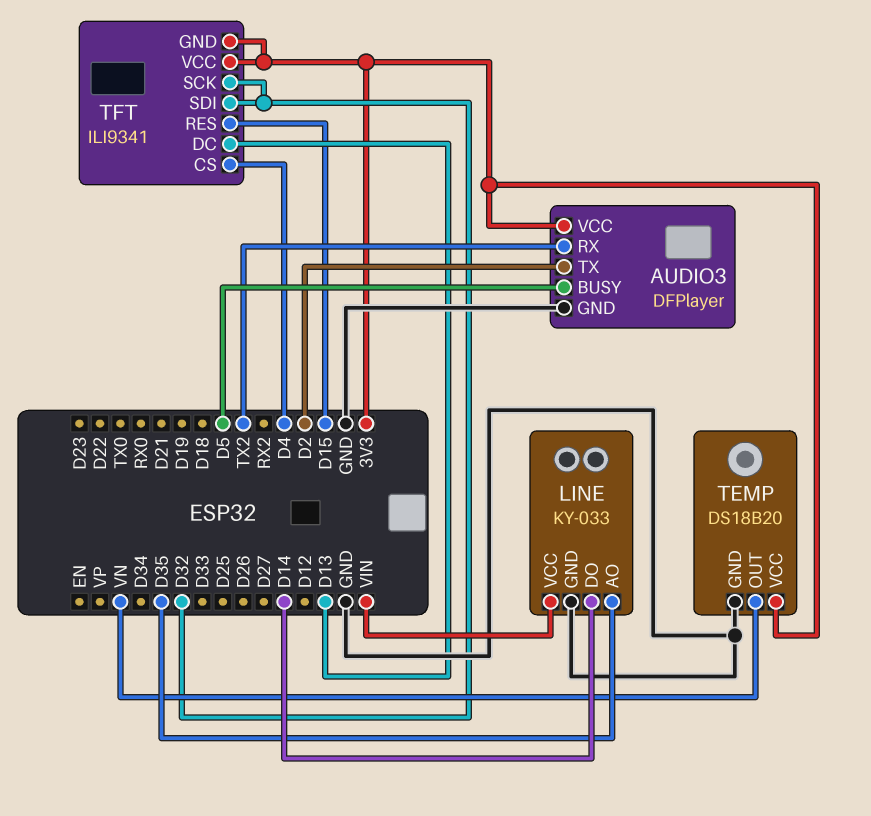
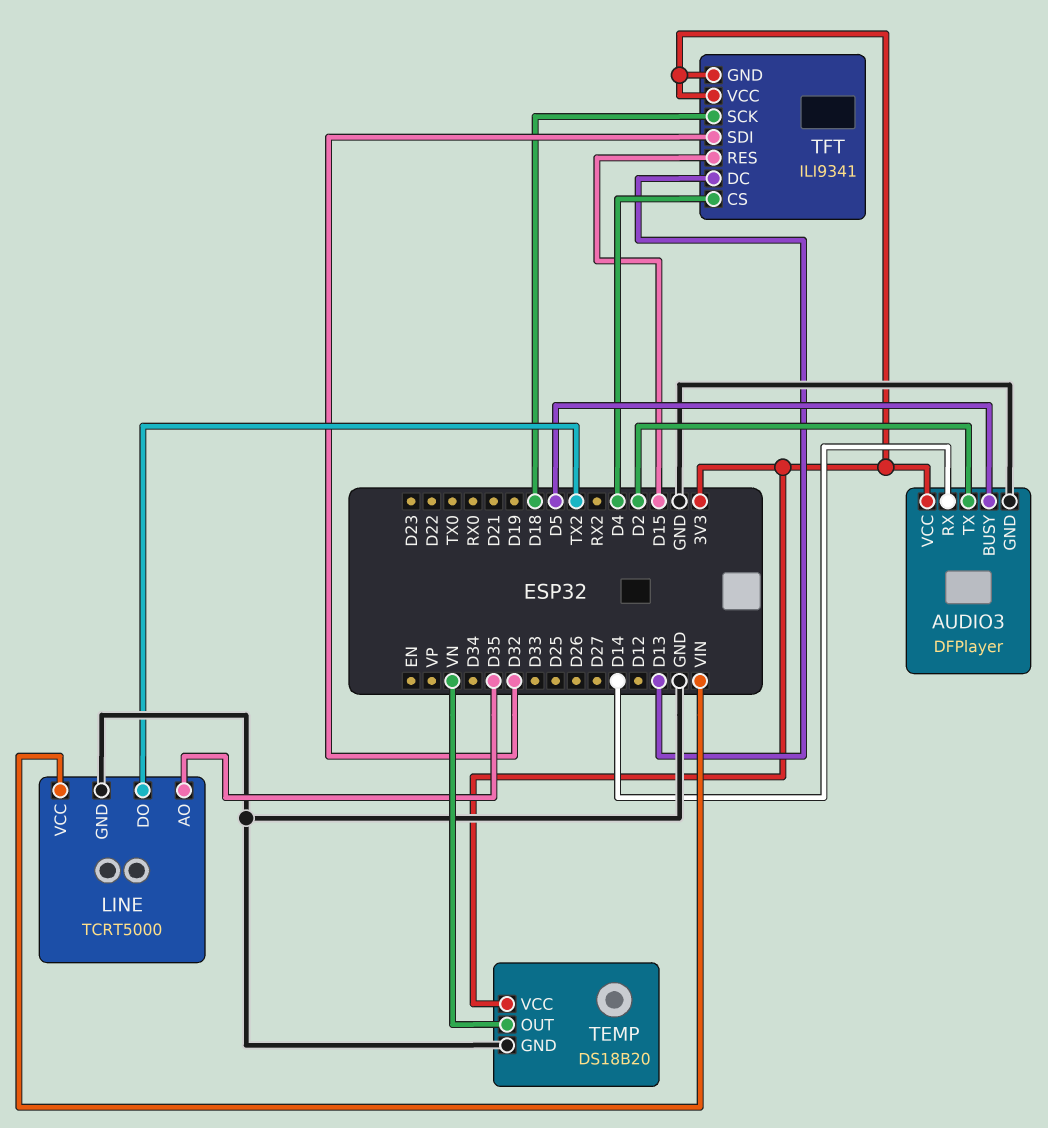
AUDIO3 pin RX: TX2 -> D14
LINE: KY-033 -> TCRT5000
LINE pin DO: D14 -> TX2
TFT pin SCK: D32 -> D18

